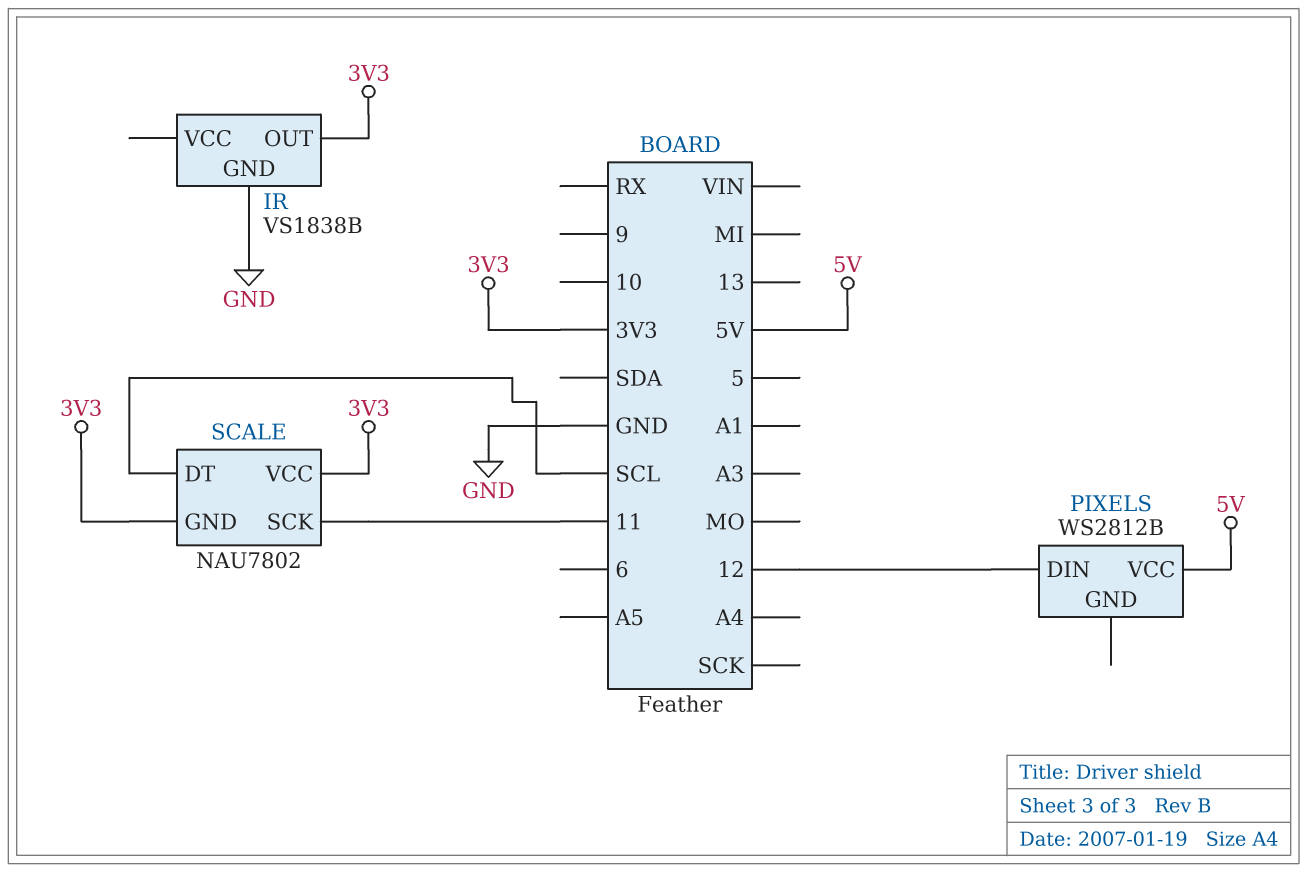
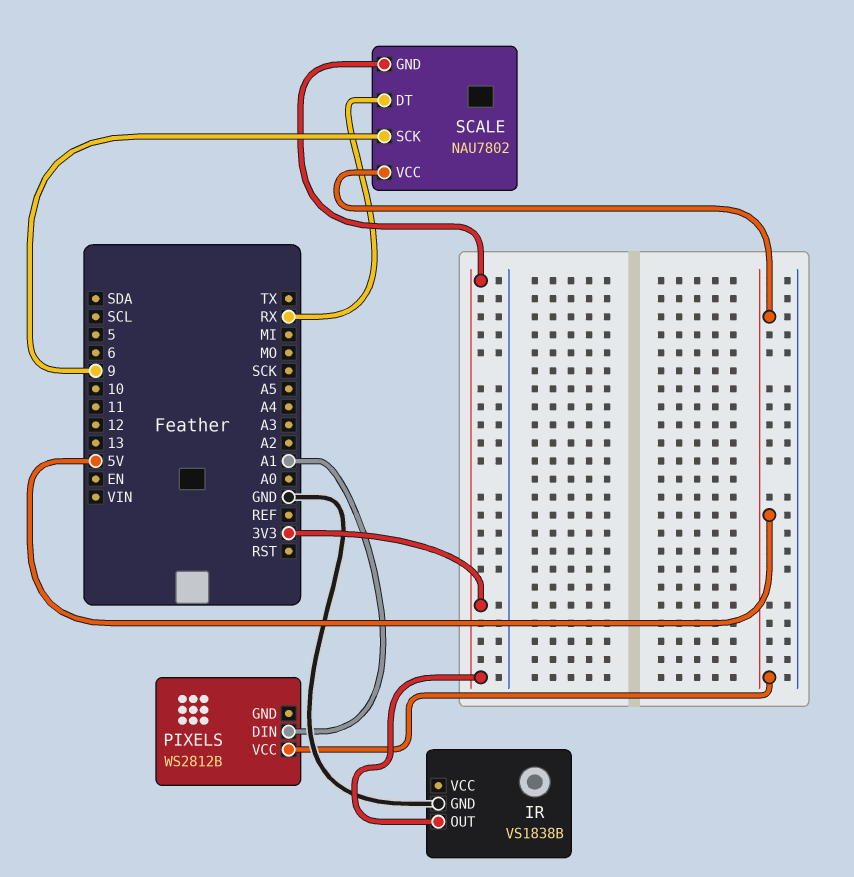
PIXELS pin DIN: 12 -> A1
SCALE pin DT: SCL -> RX
SCALE pin SCK: 11 -> 9
SCALE pin VCC: 3V3 -> 5V

